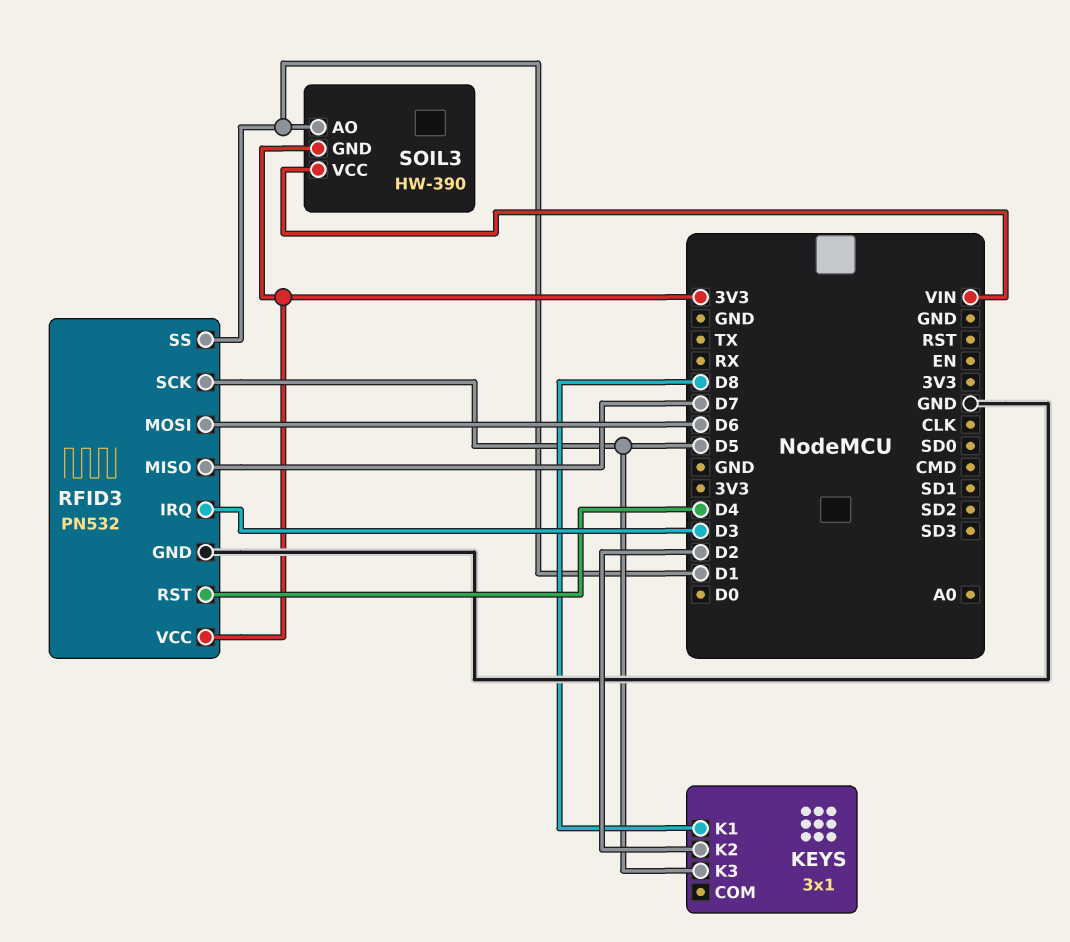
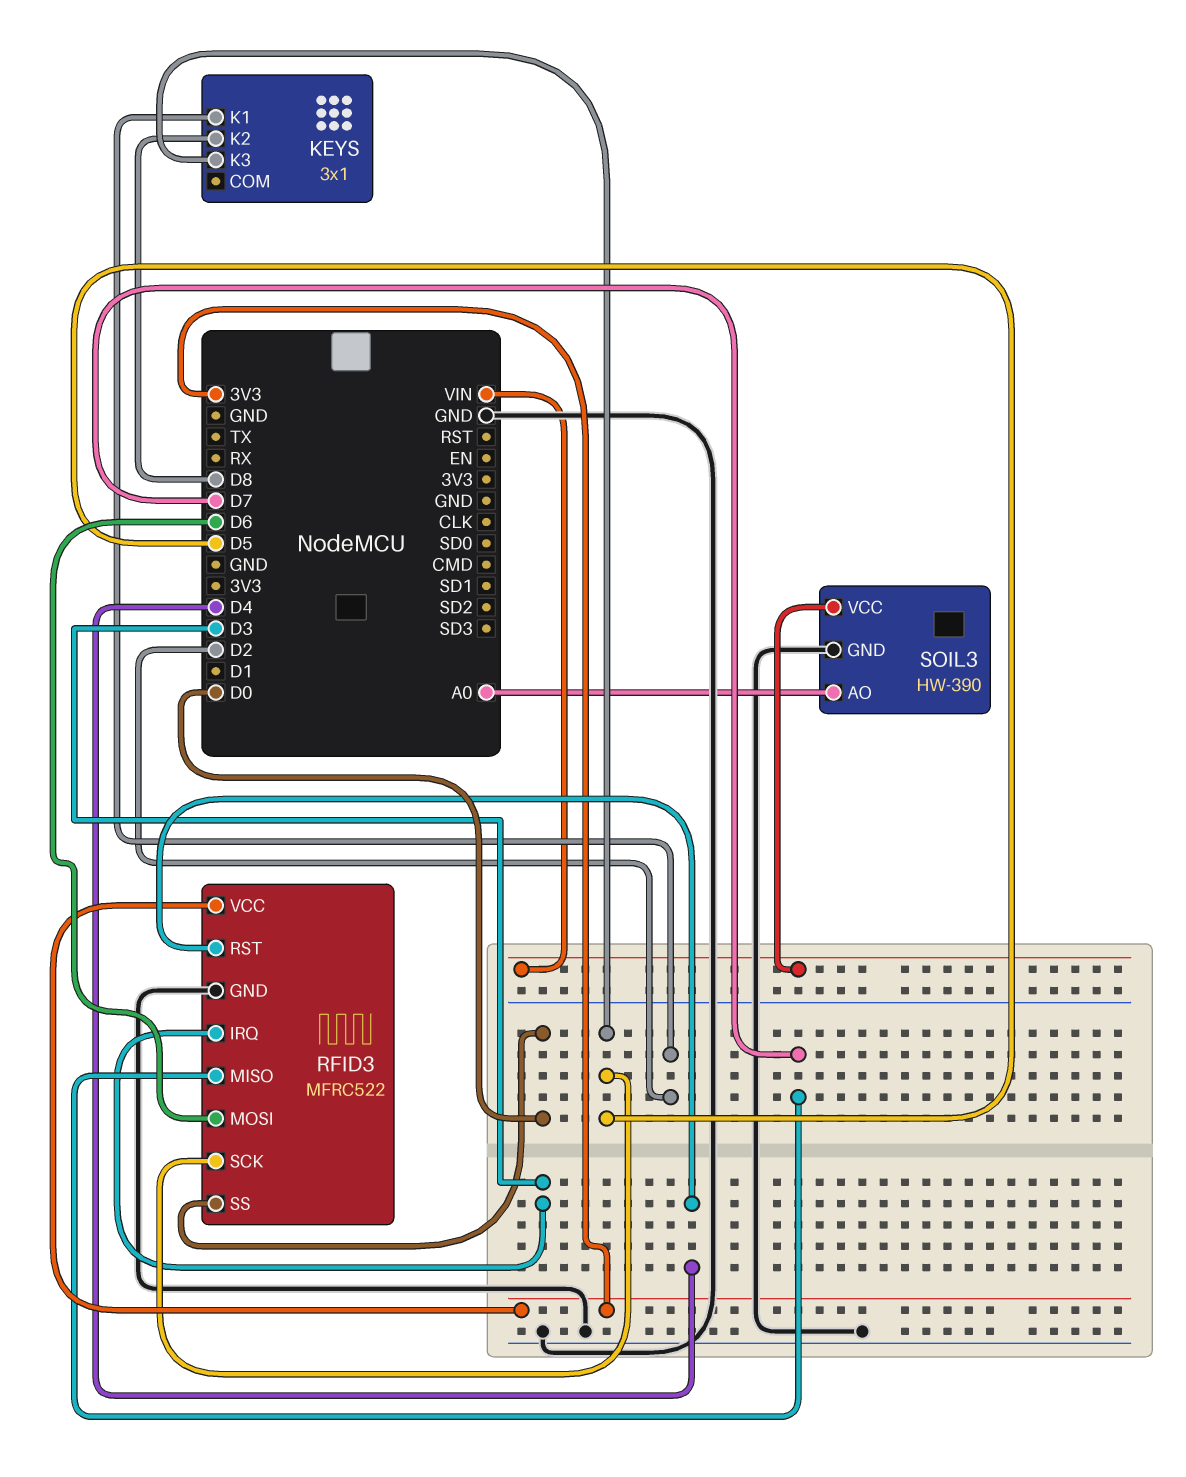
KEYS pin K1: D8 -> D2
KEYS pin K2: D2 -> D8
RFID3: PN532 -> MFRC522
RFID3 pin SS: D1 -> D0
SOIL3 pin AO: D1 -> A0
SOIL3 pin GND: 3V3 -> GND

